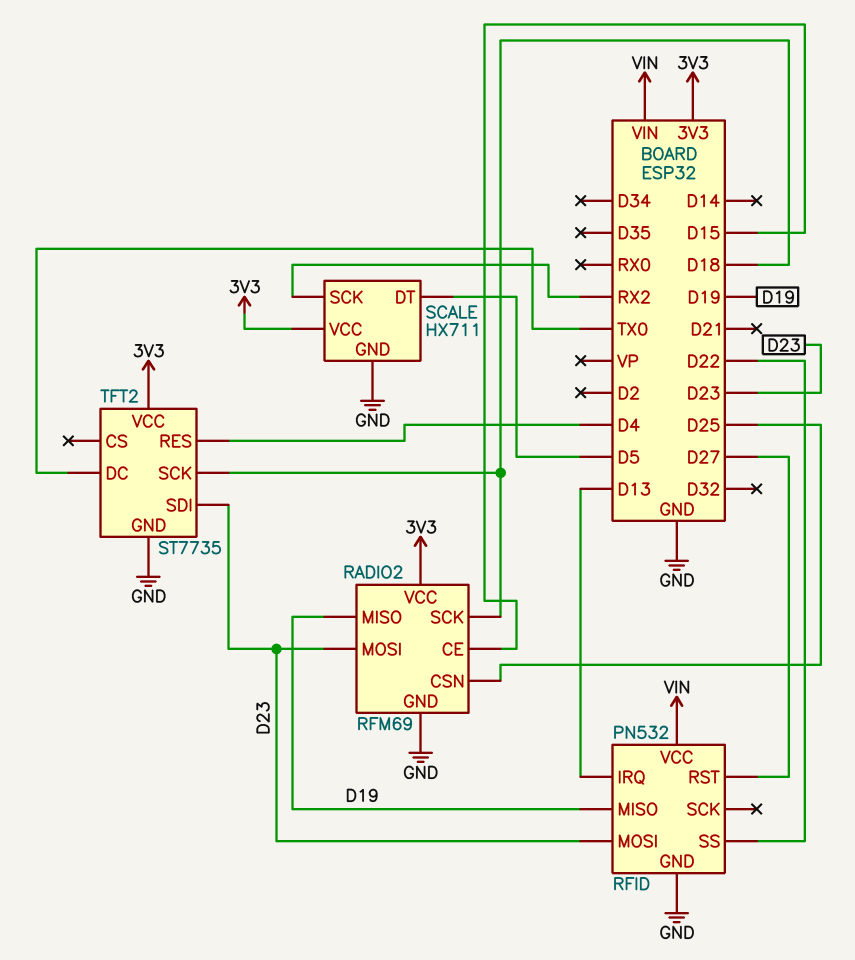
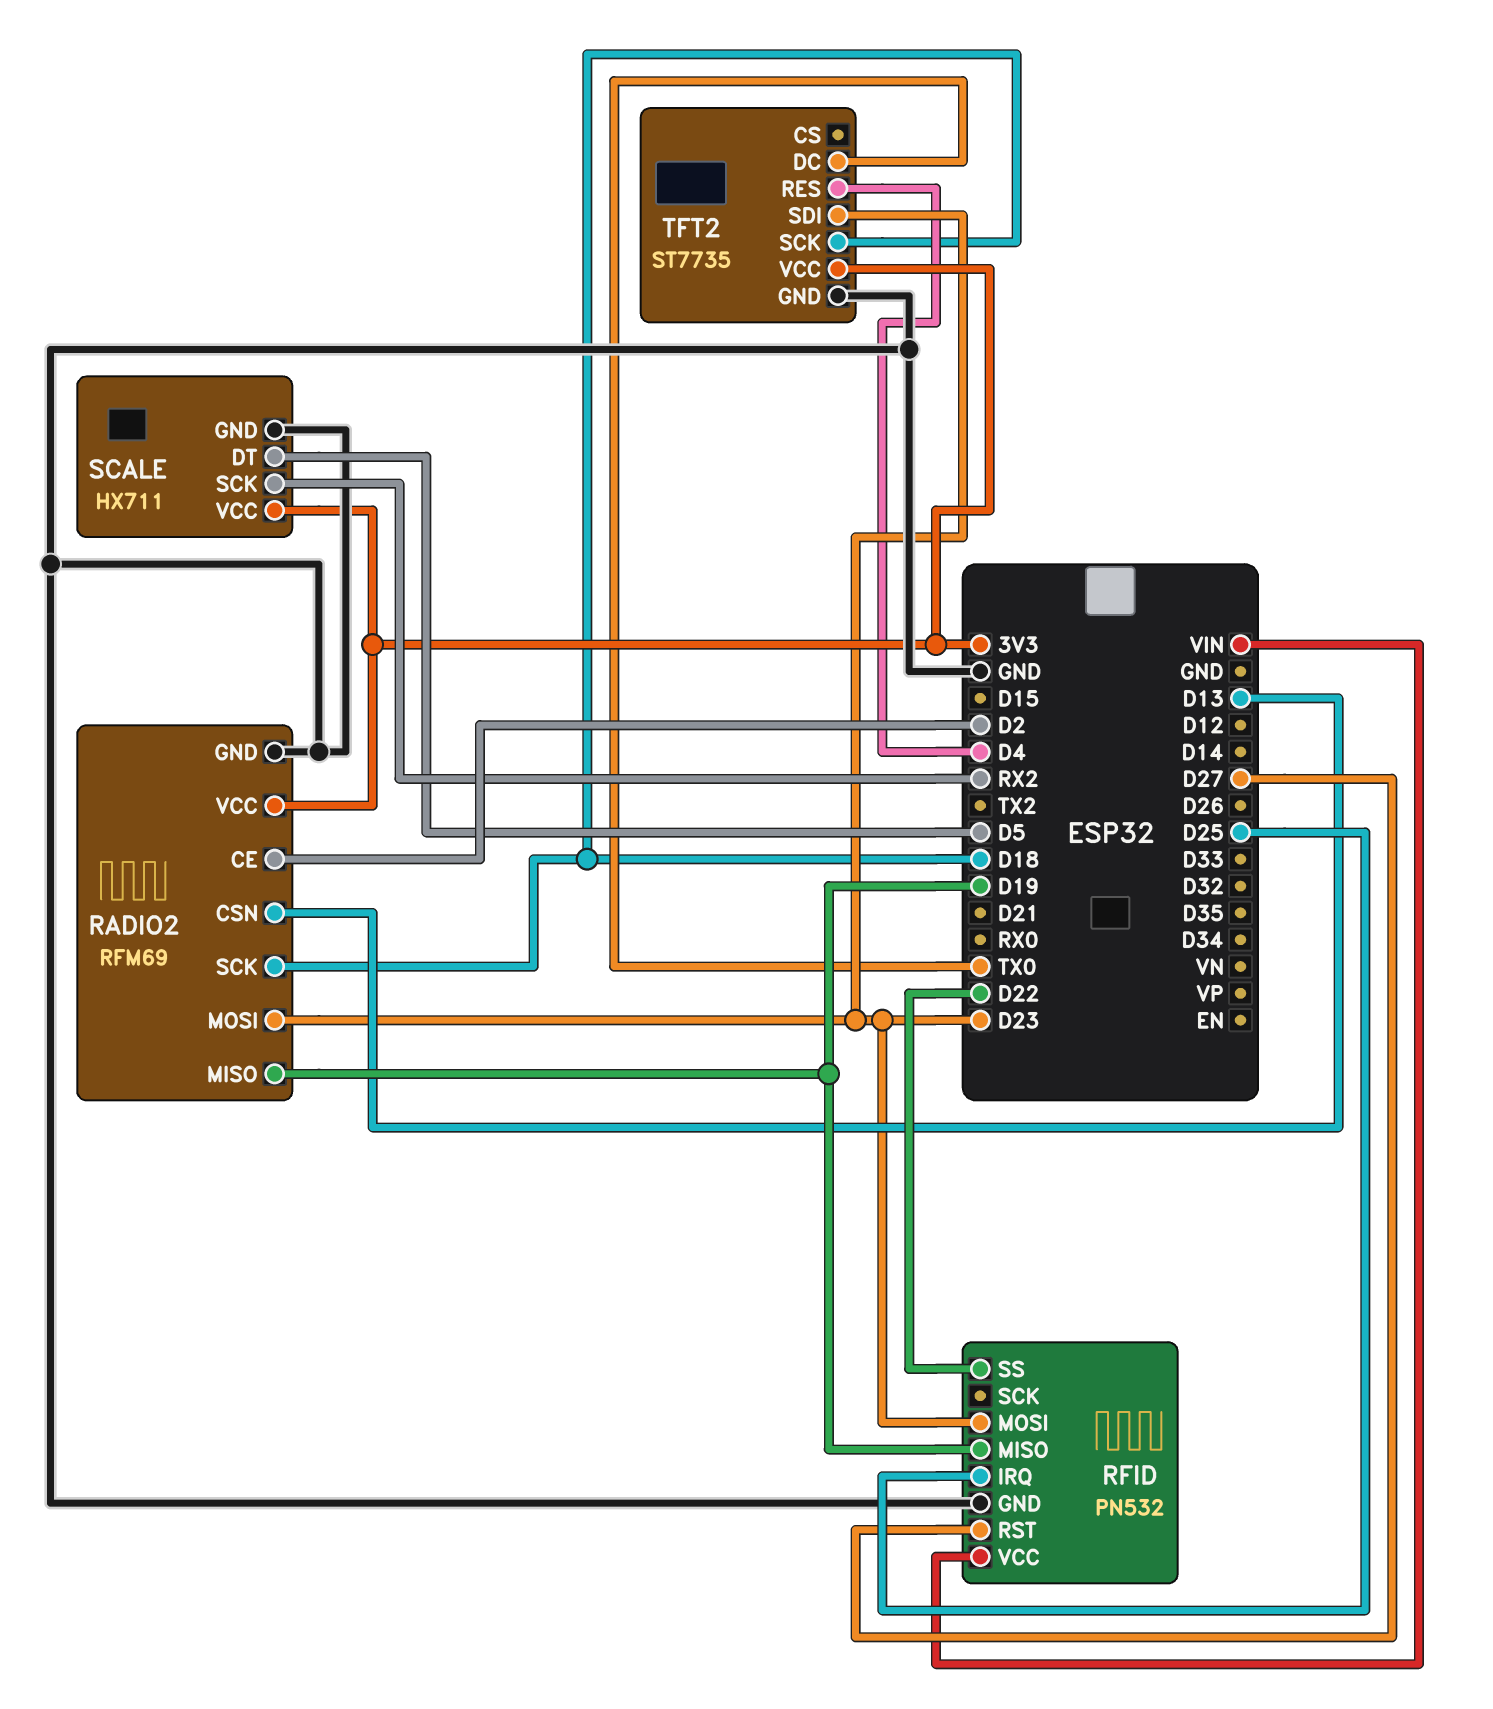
RADIO2 pin CE: D15 -> D2
RADIO2 pin CSN: D25 -> D13
RFID pin IRQ: D13 -> D25

